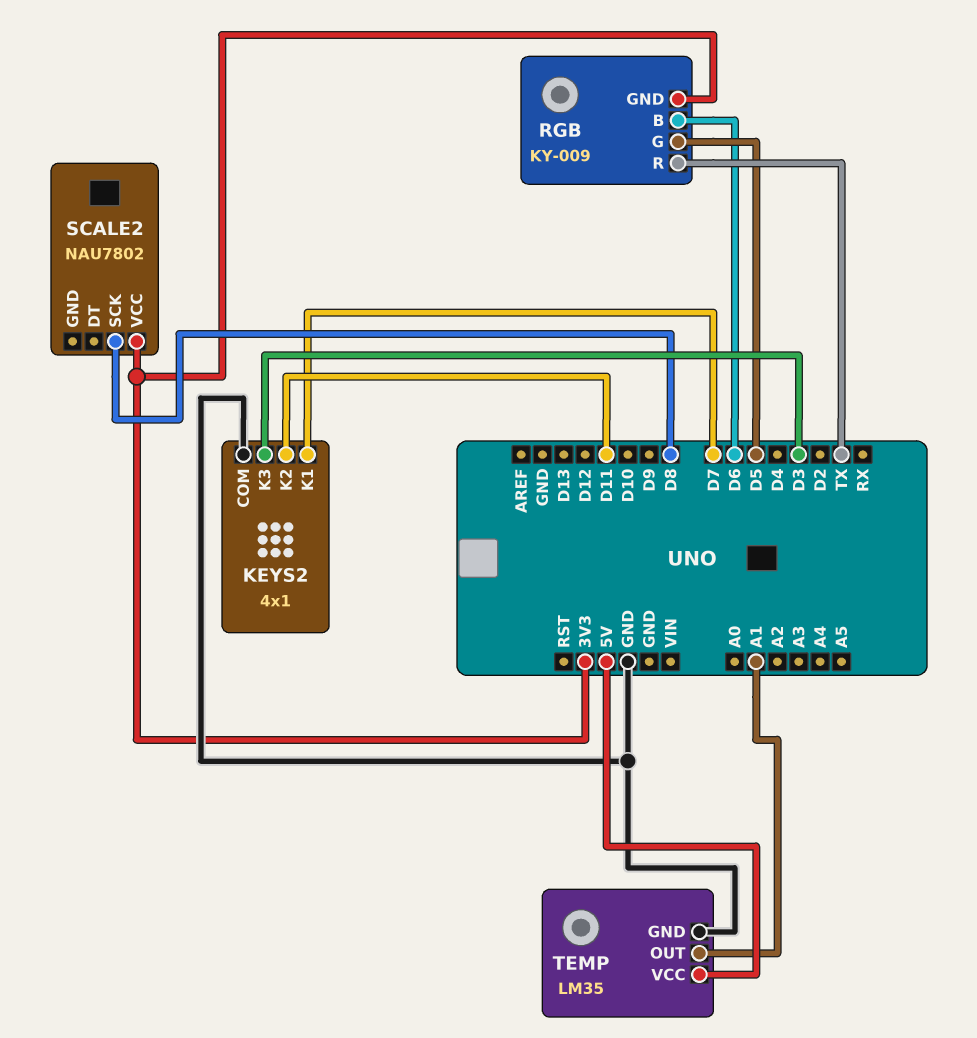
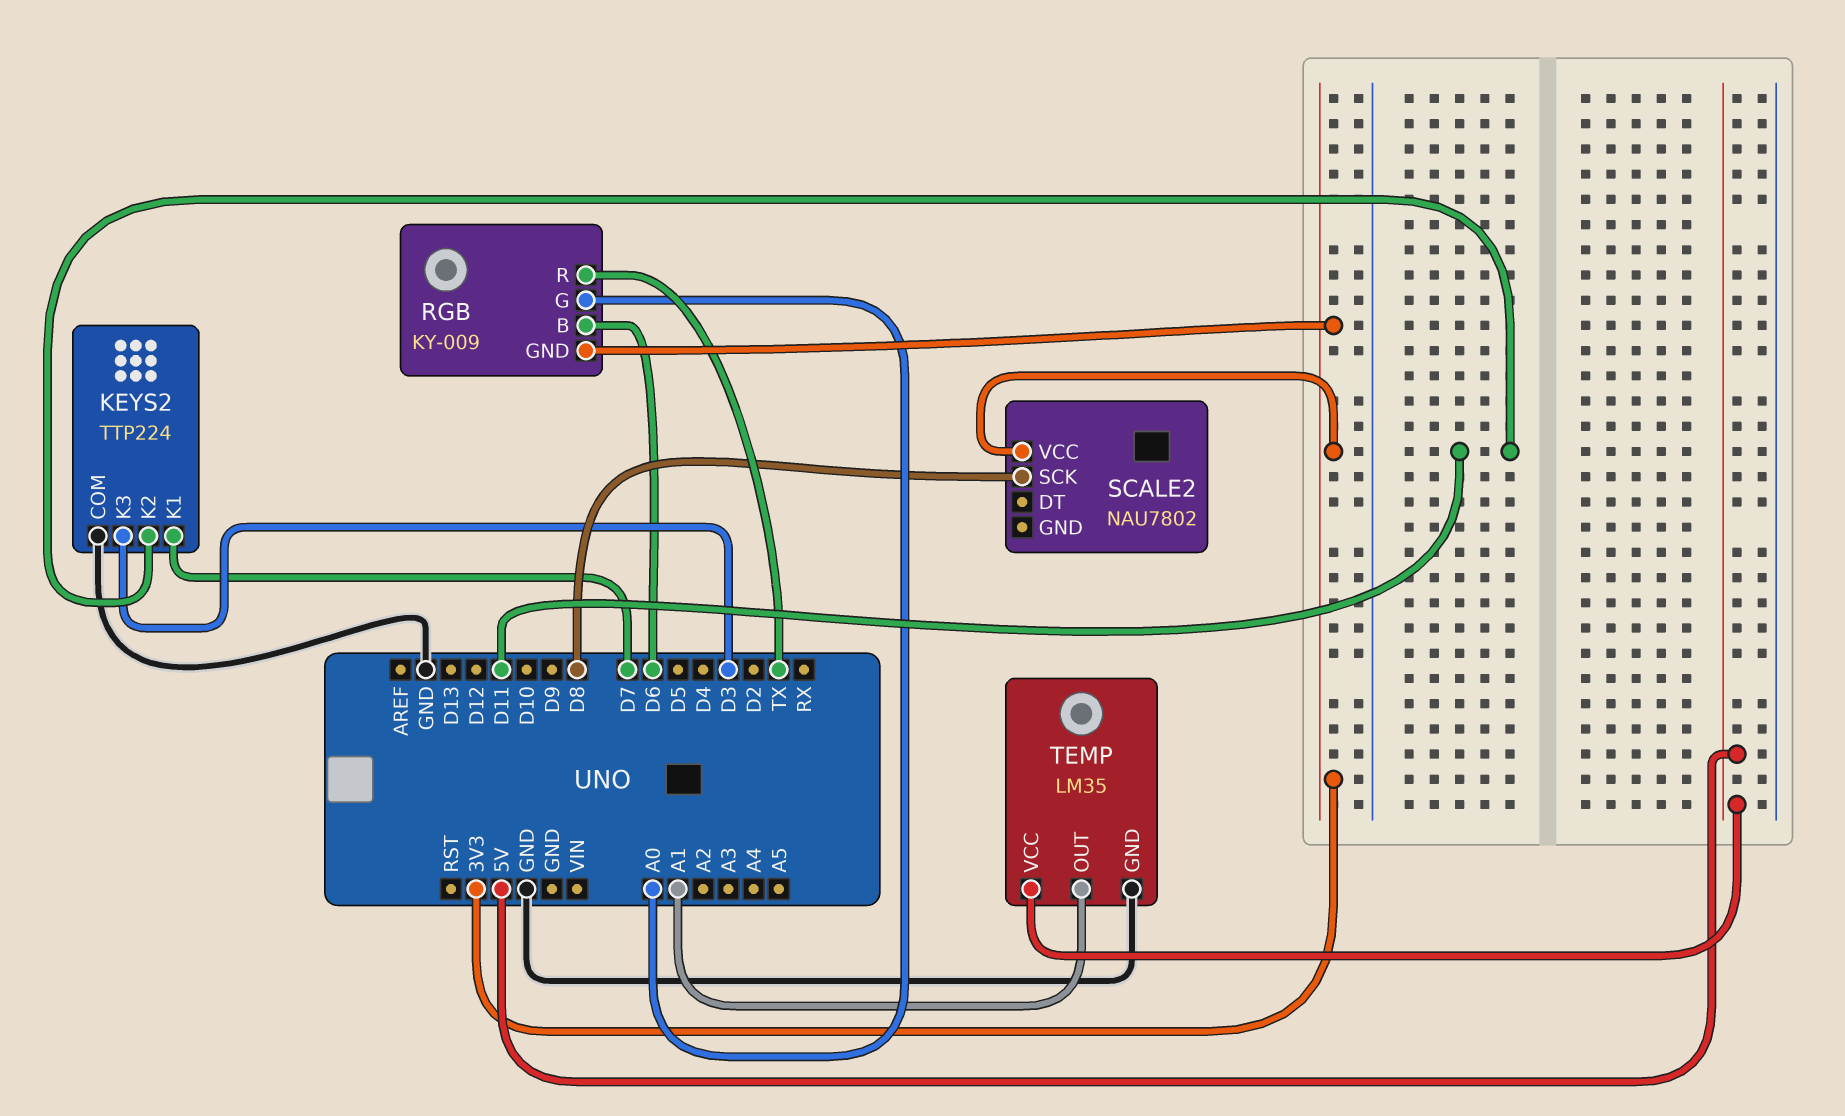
KEYS2: 4x1 -> TTP224
RGB pin G: D5 -> A0

